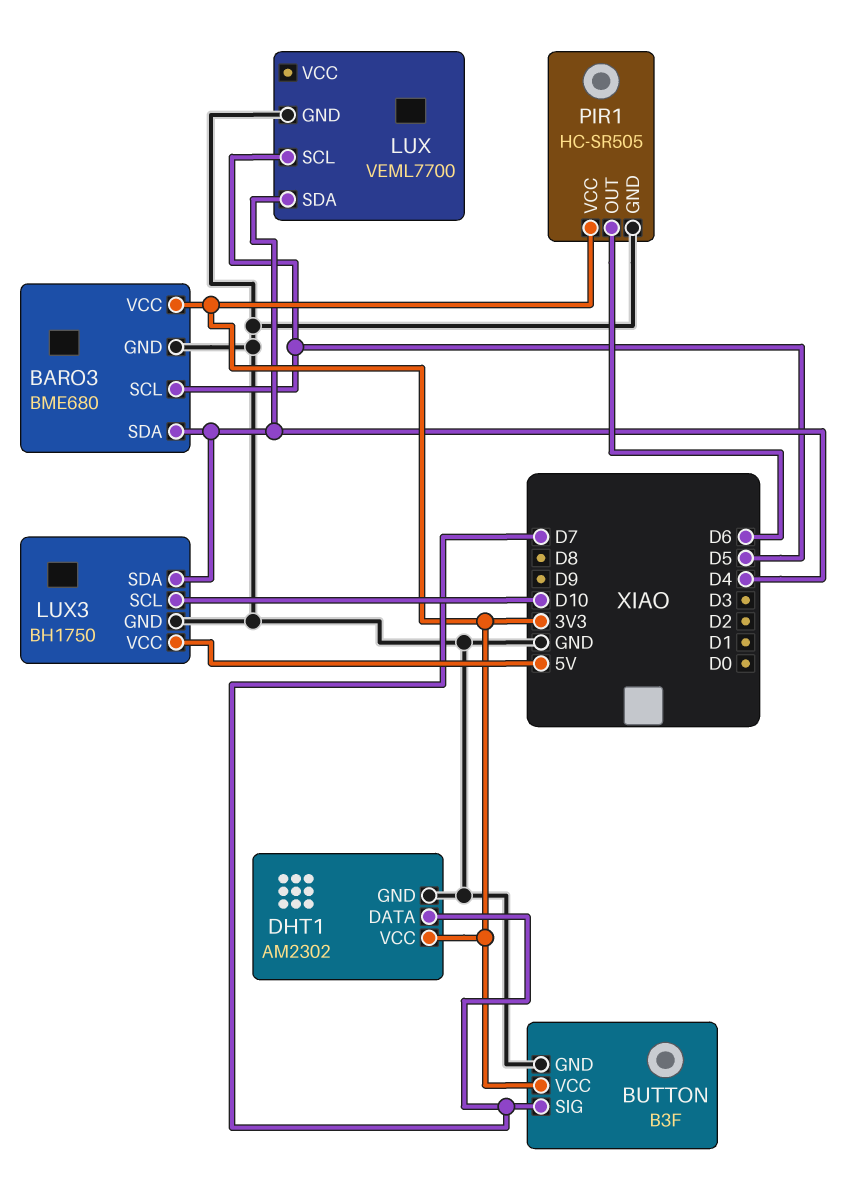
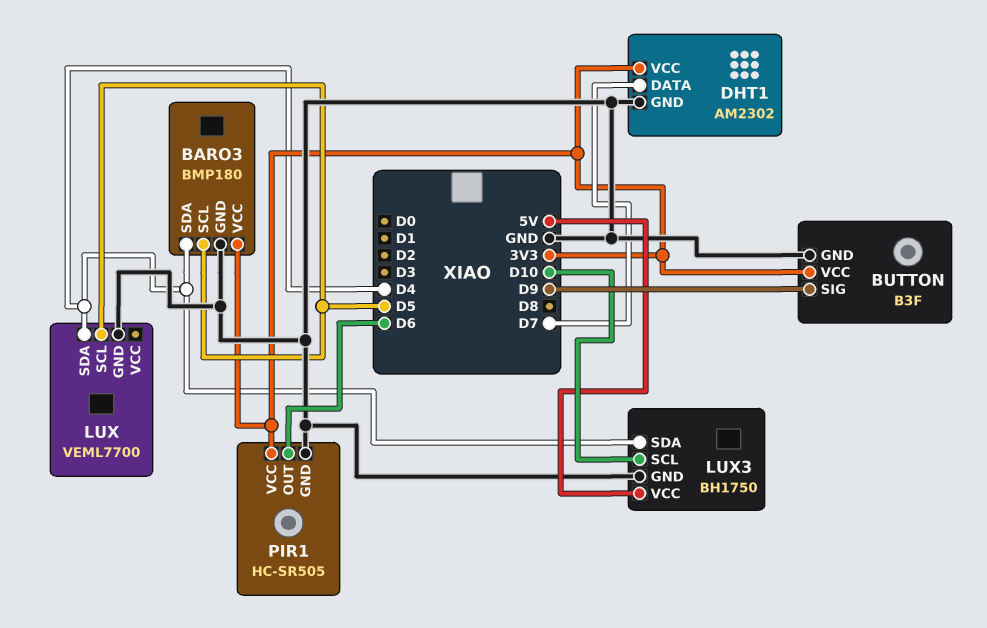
BARO3: BME680 -> BMP180
BUTTON pin SIG: D7 -> D9

